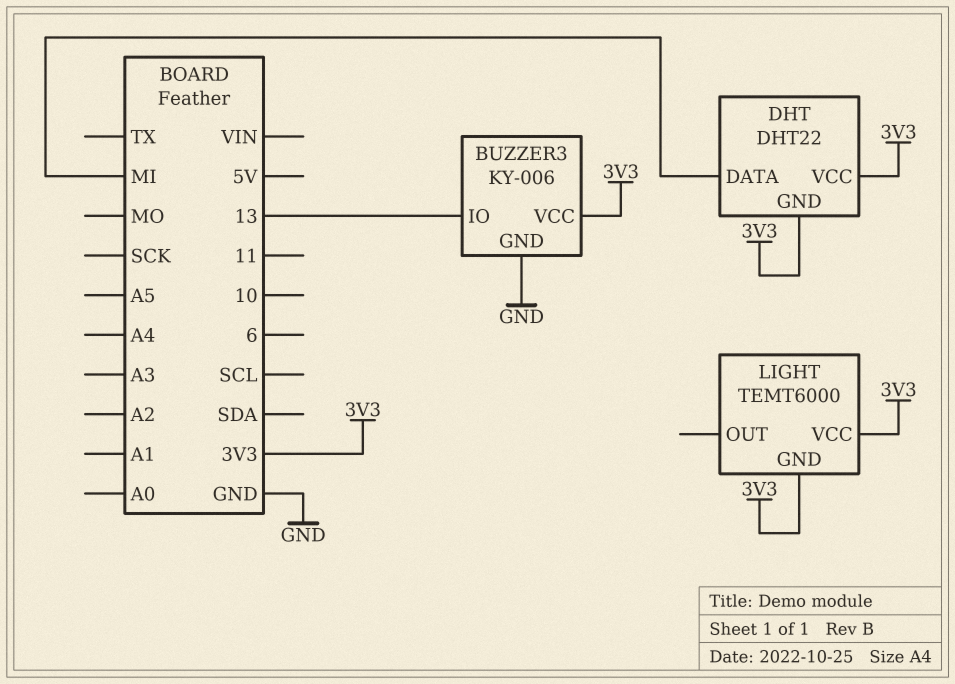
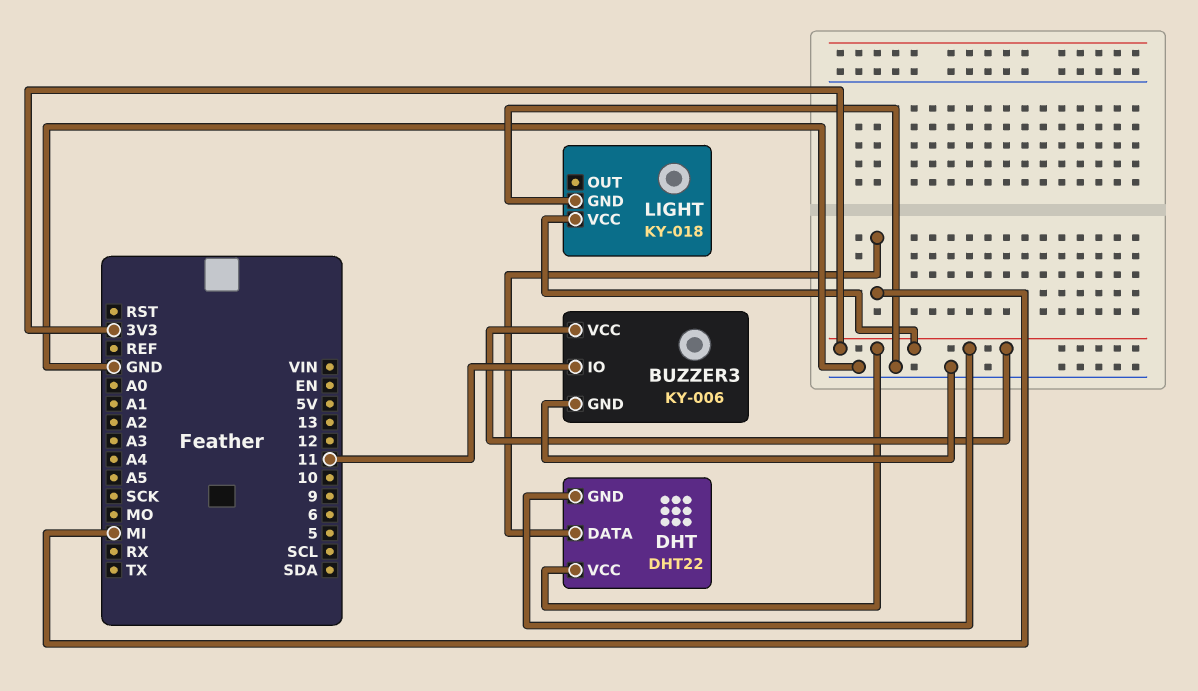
BUZZER3 pin IO: 13 -> 11
LIGHT: TEMT6000 -> KY-018
LIGHT pin GND: 3V3 -> GND

